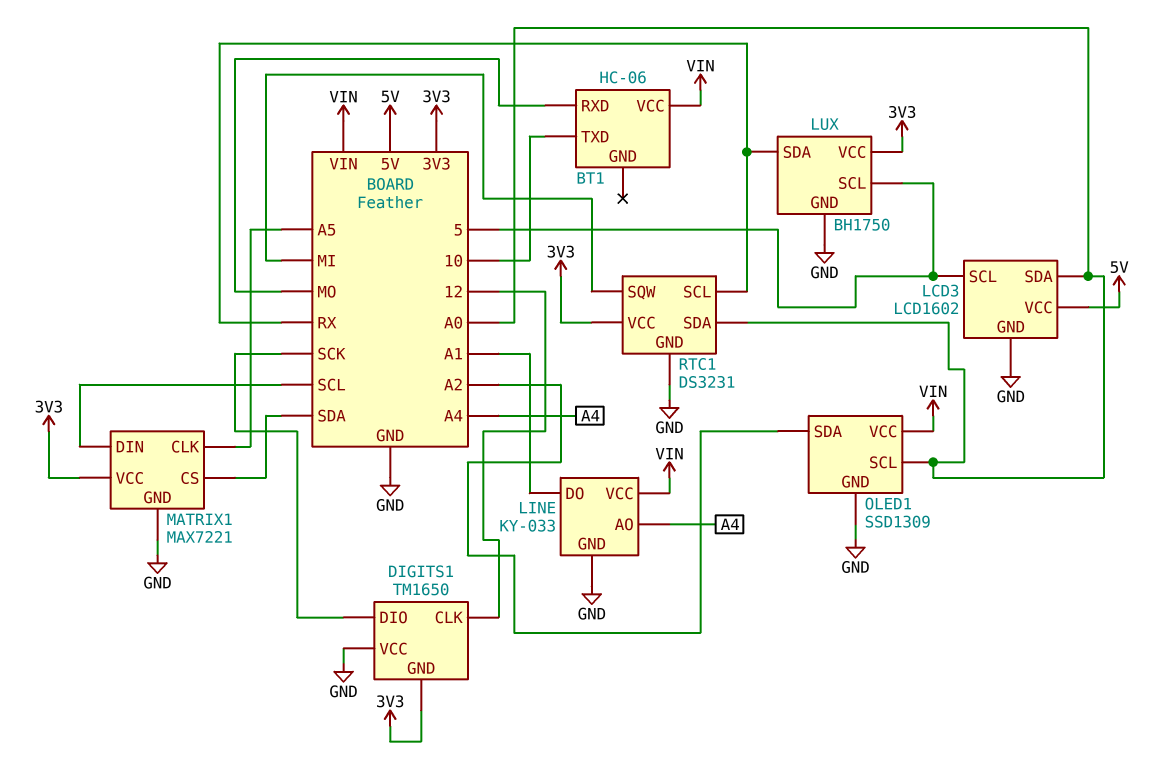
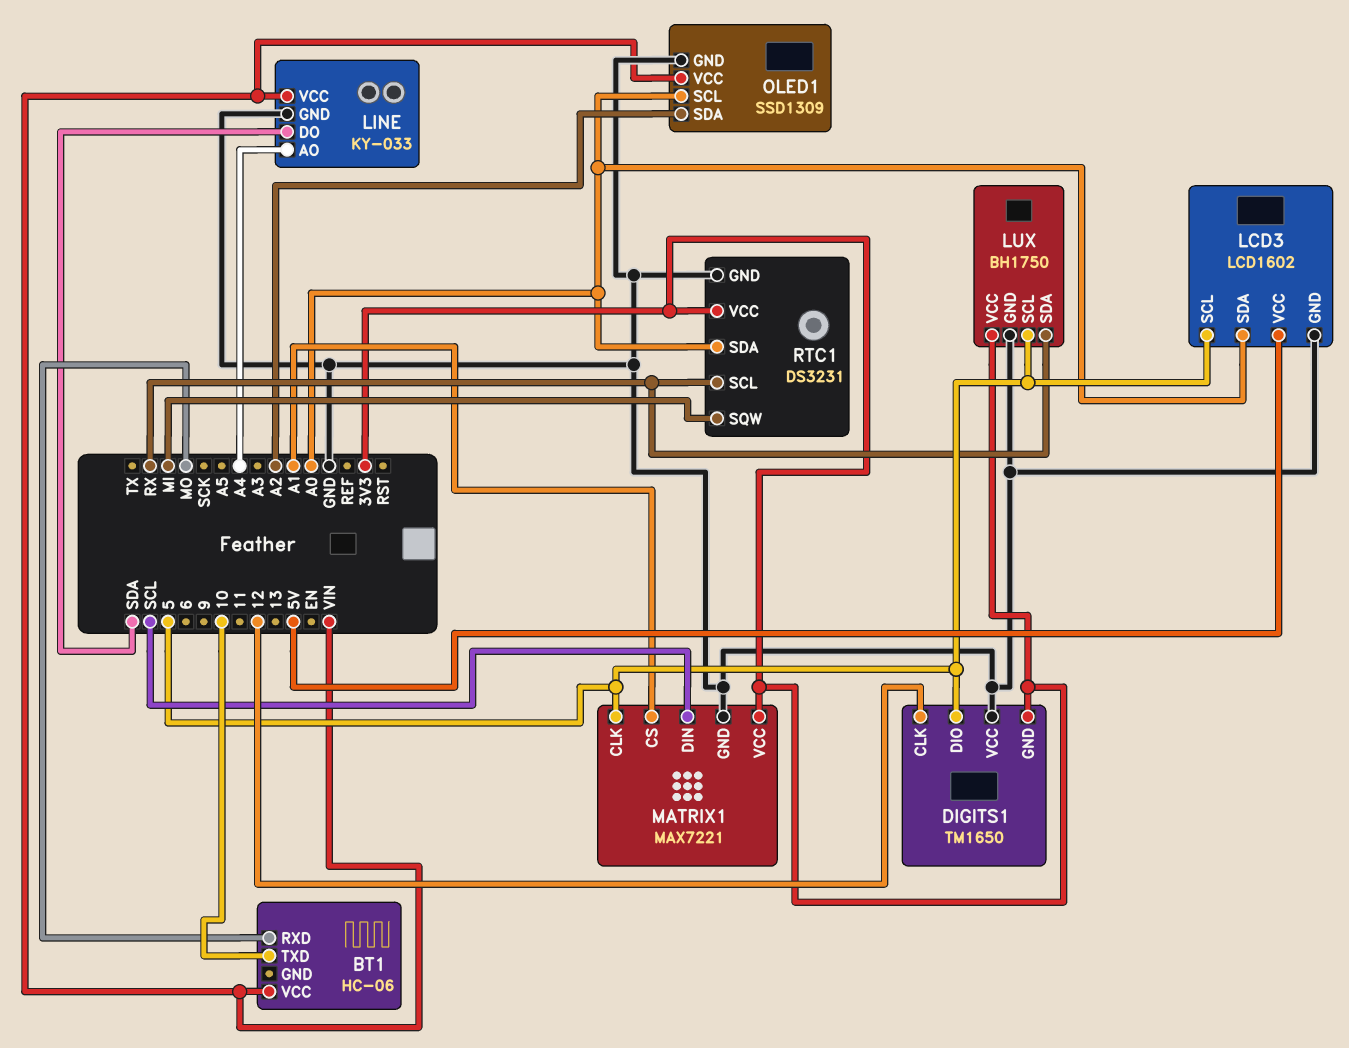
DIGITS1 pin DIO: SCK -> 5
LINE pin DO: A1 -> SDA
MATRIX1 pin CLK: A5 -> 5
MATRIX1 pin CS: SDA -> A1

